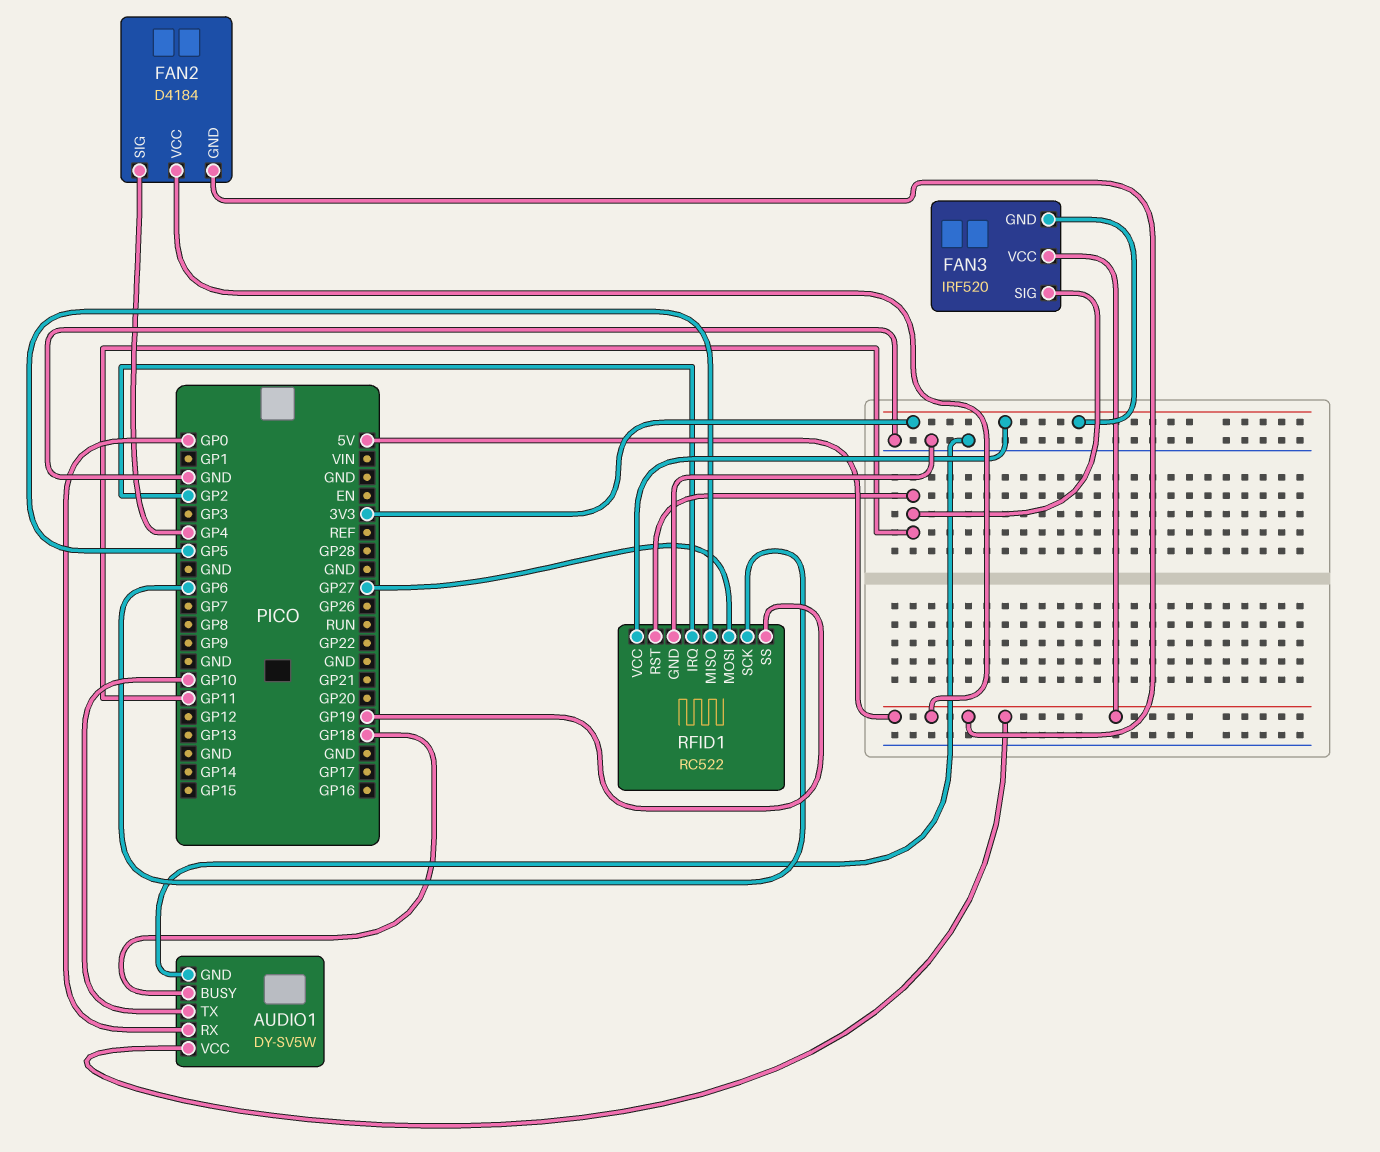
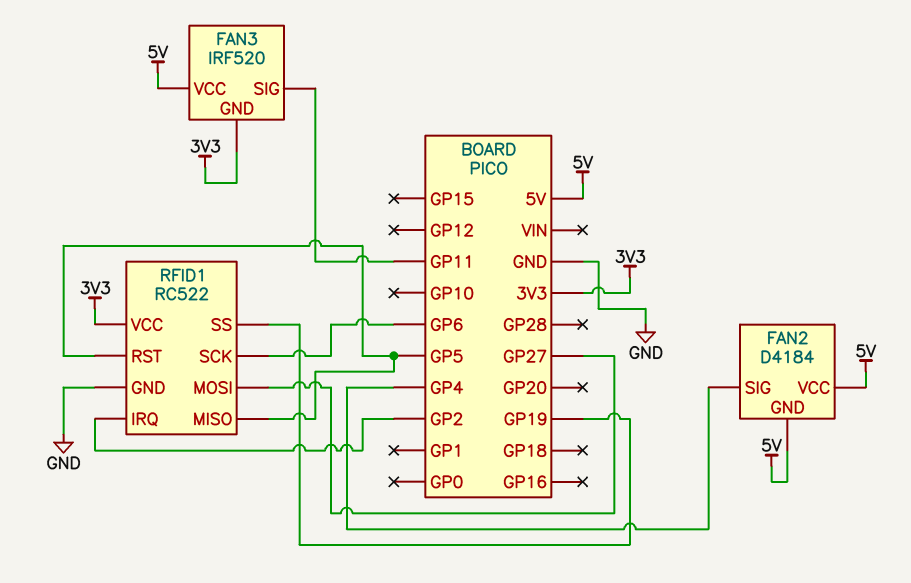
AUDIO1: DY-SV5W -> none
AUDIO1 pin BUSY: GP18 -> none
AUDIO1 pin GND: GND -> none
AUDIO1 pin RX: GP0 -> none
AUDIO1 pin TX: GP10 -> none
AUDIO1 pin VCC: 5V -> none
RFID1 pin RST: GP11 -> GP5

